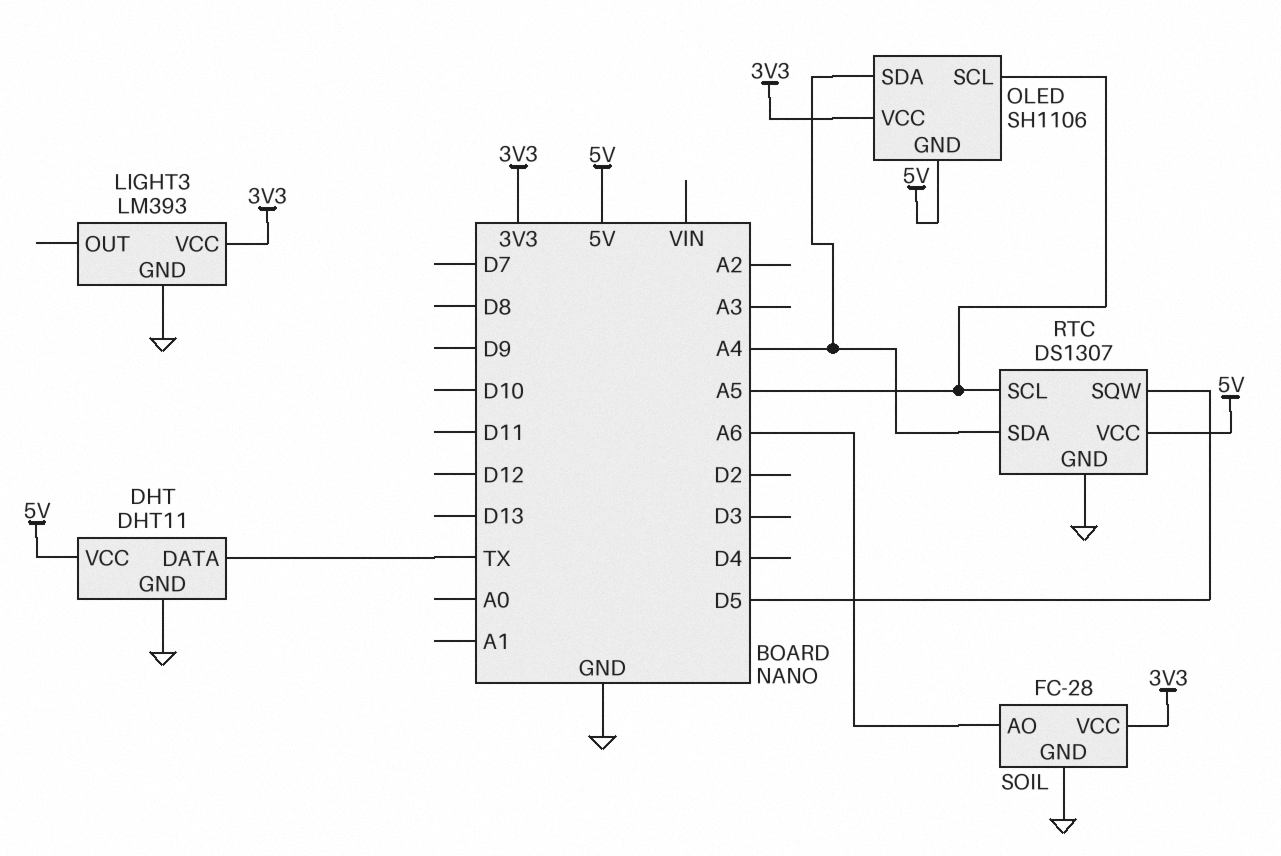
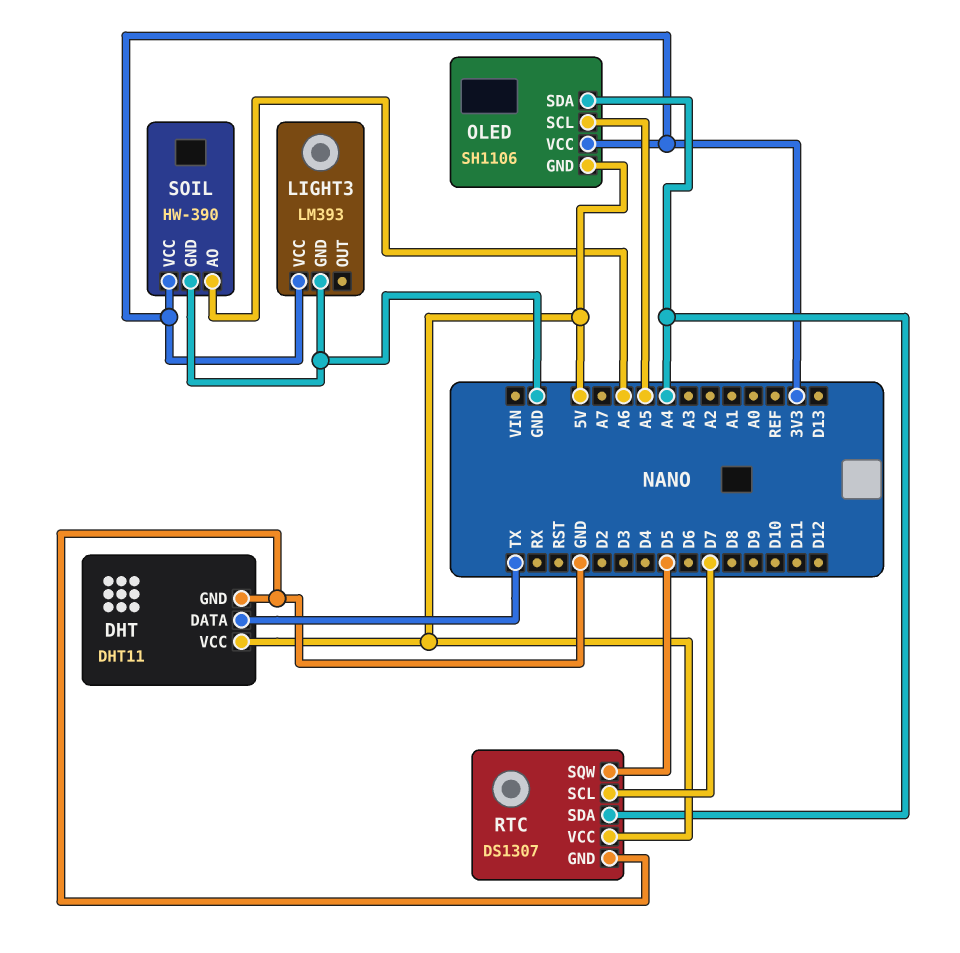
RTC pin SCL: A5 -> D7
SOIL: FC-28 -> HW-390

